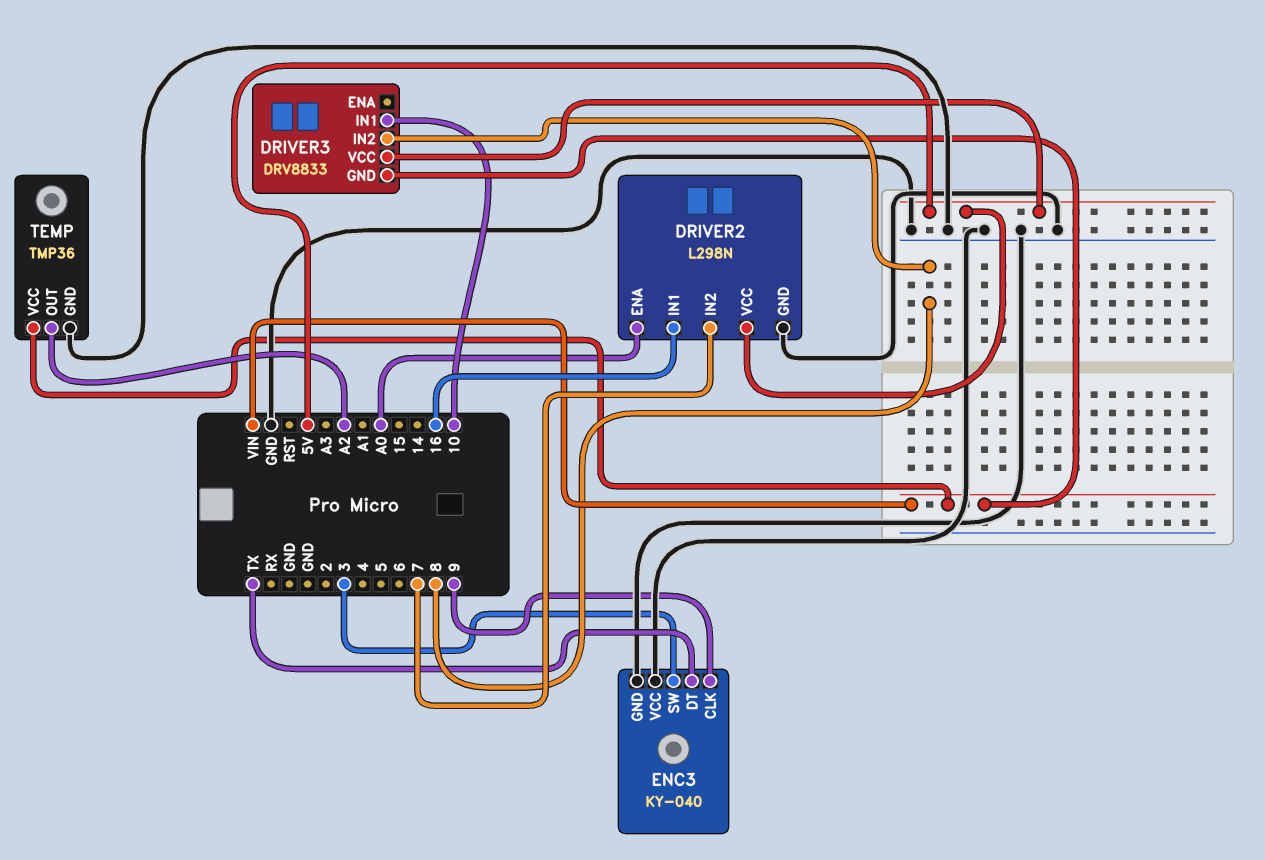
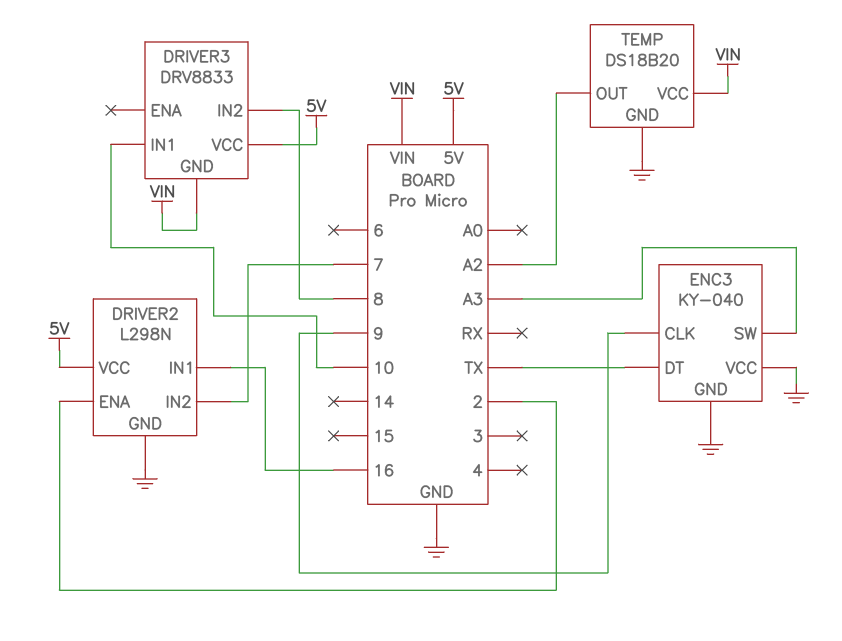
DRIVER2 pin ENA: A0 -> 2
ENC3 pin SW: 3 -> A3
TEMP: TMP36 -> DS18B20

